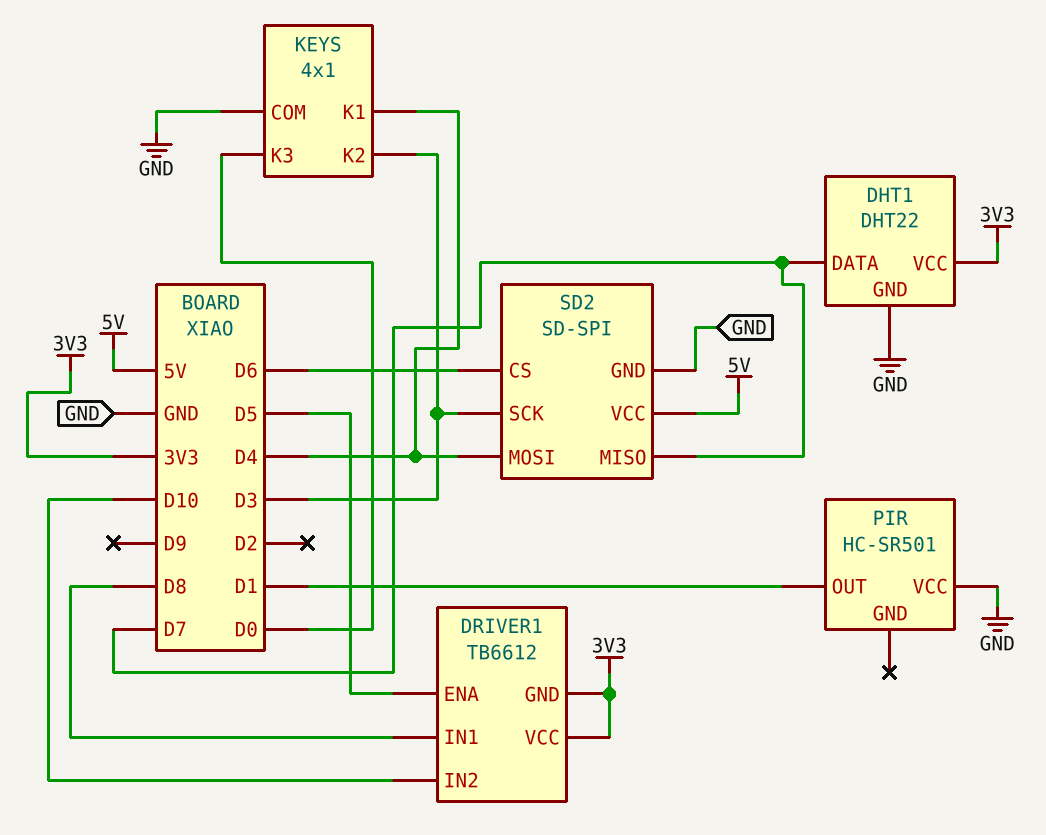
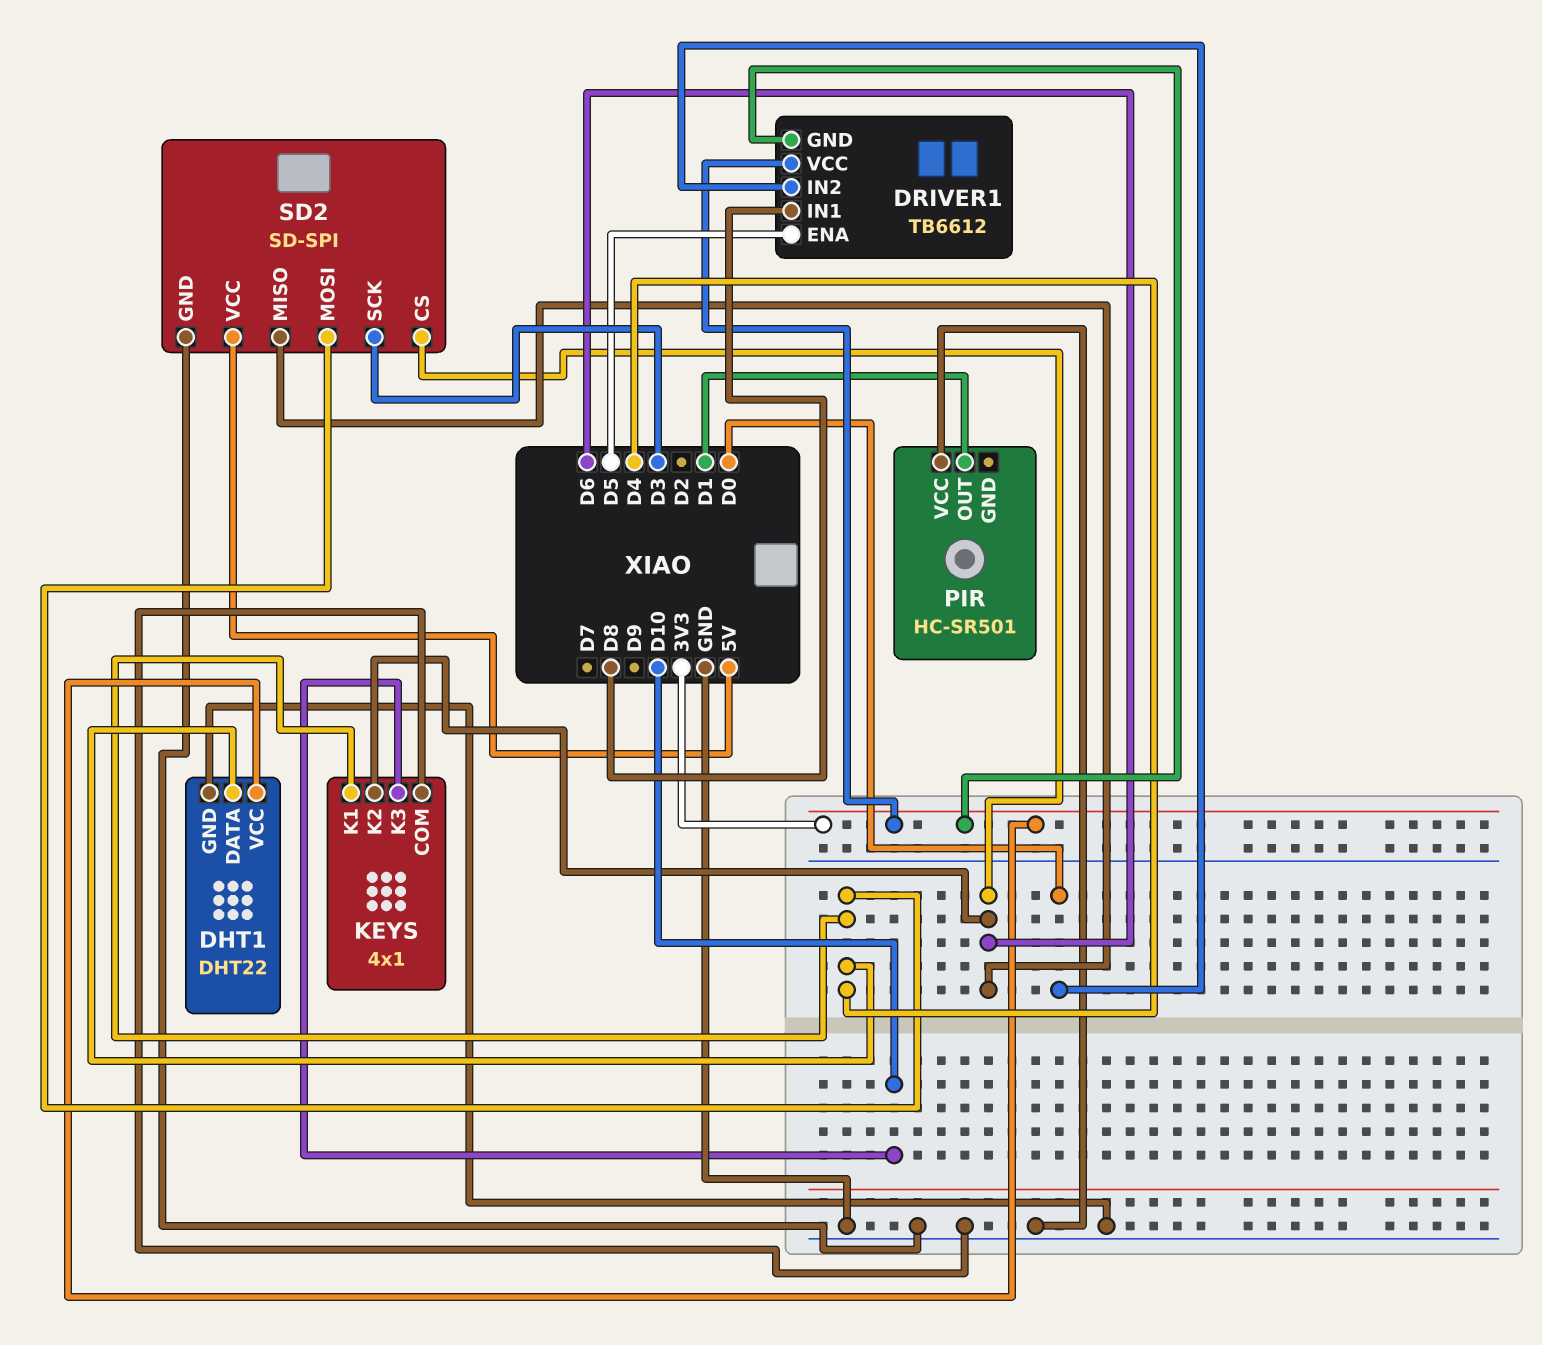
DHT1 pin DATA: D7 -> D4
DRIVER1 pin IN2: D10 -> D0
KEYS pin K2: D3 -> D6
KEYS pin K3: D0 -> D10
SD2 pin MISO: D7 -> D6

